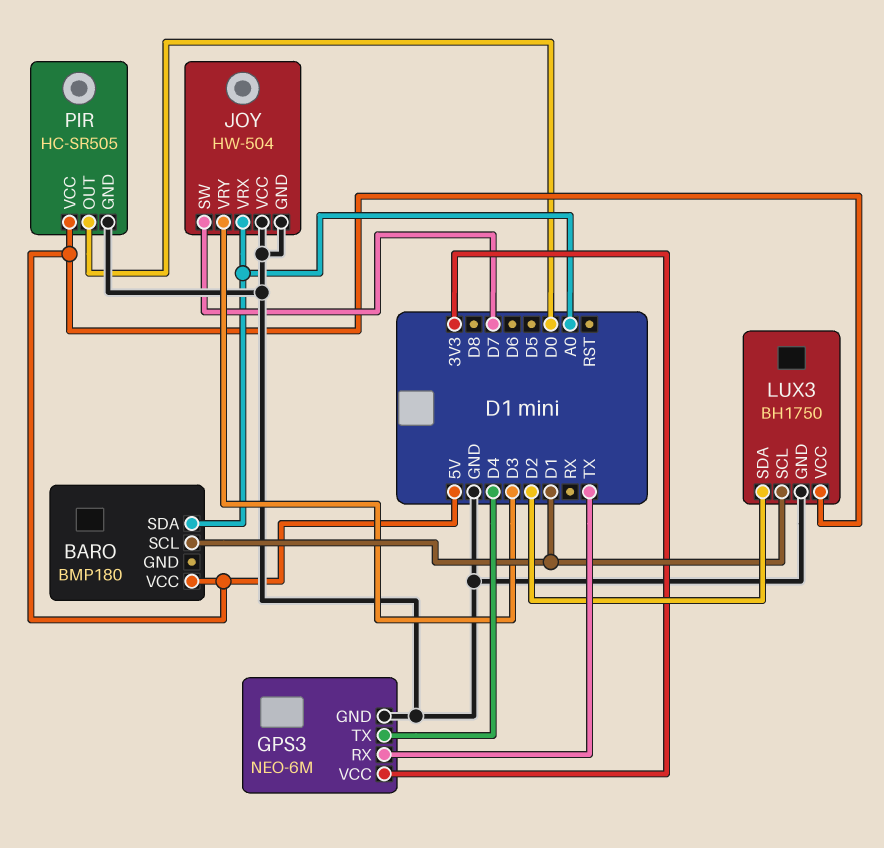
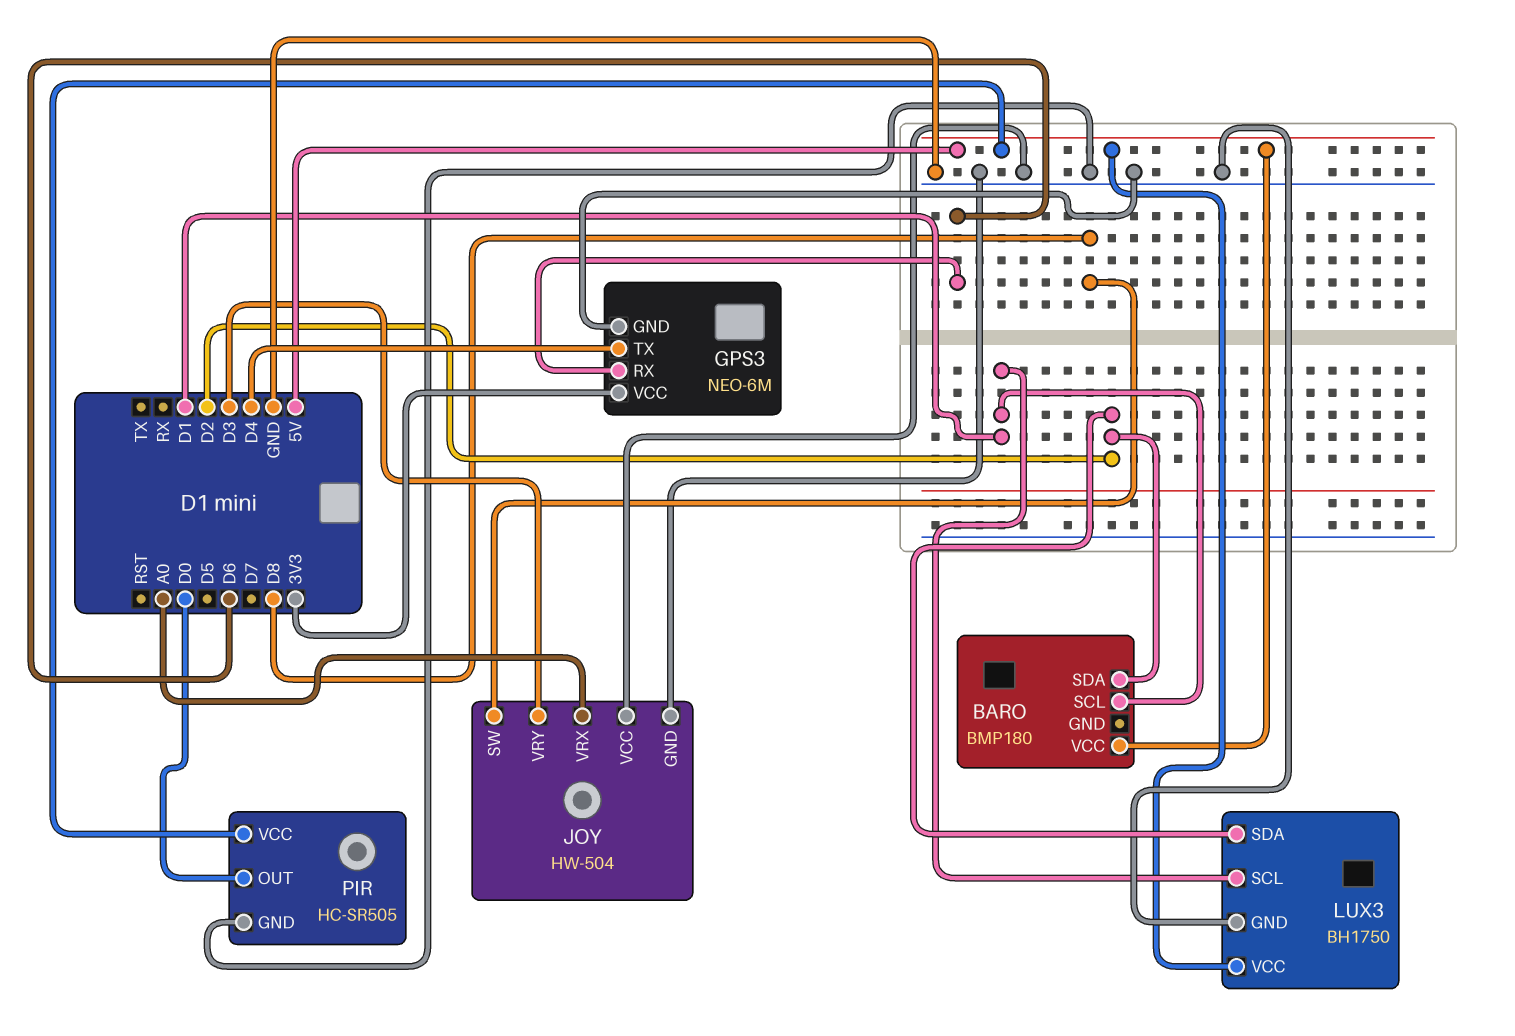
BARO pin SDA: A0 -> D2
GPS3 pin RX: TX -> D6
JOY pin SW: D7 -> D8

